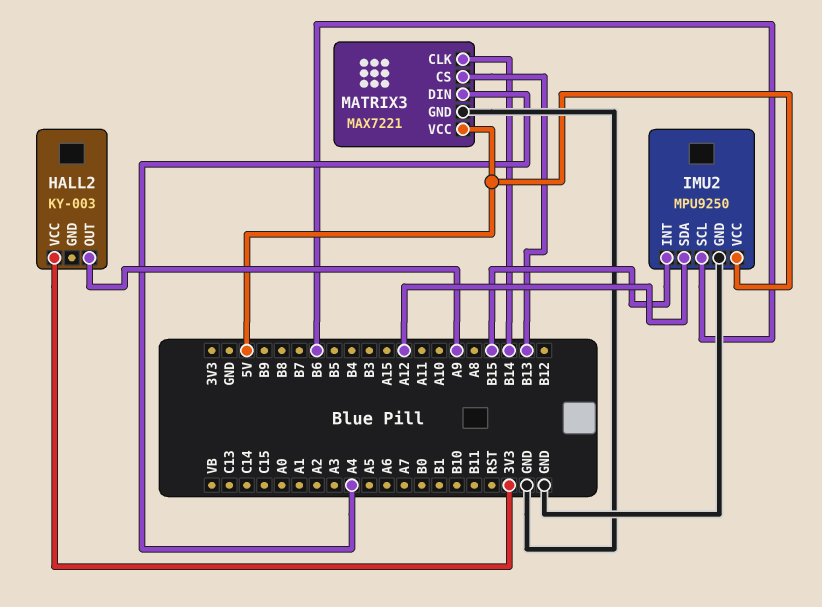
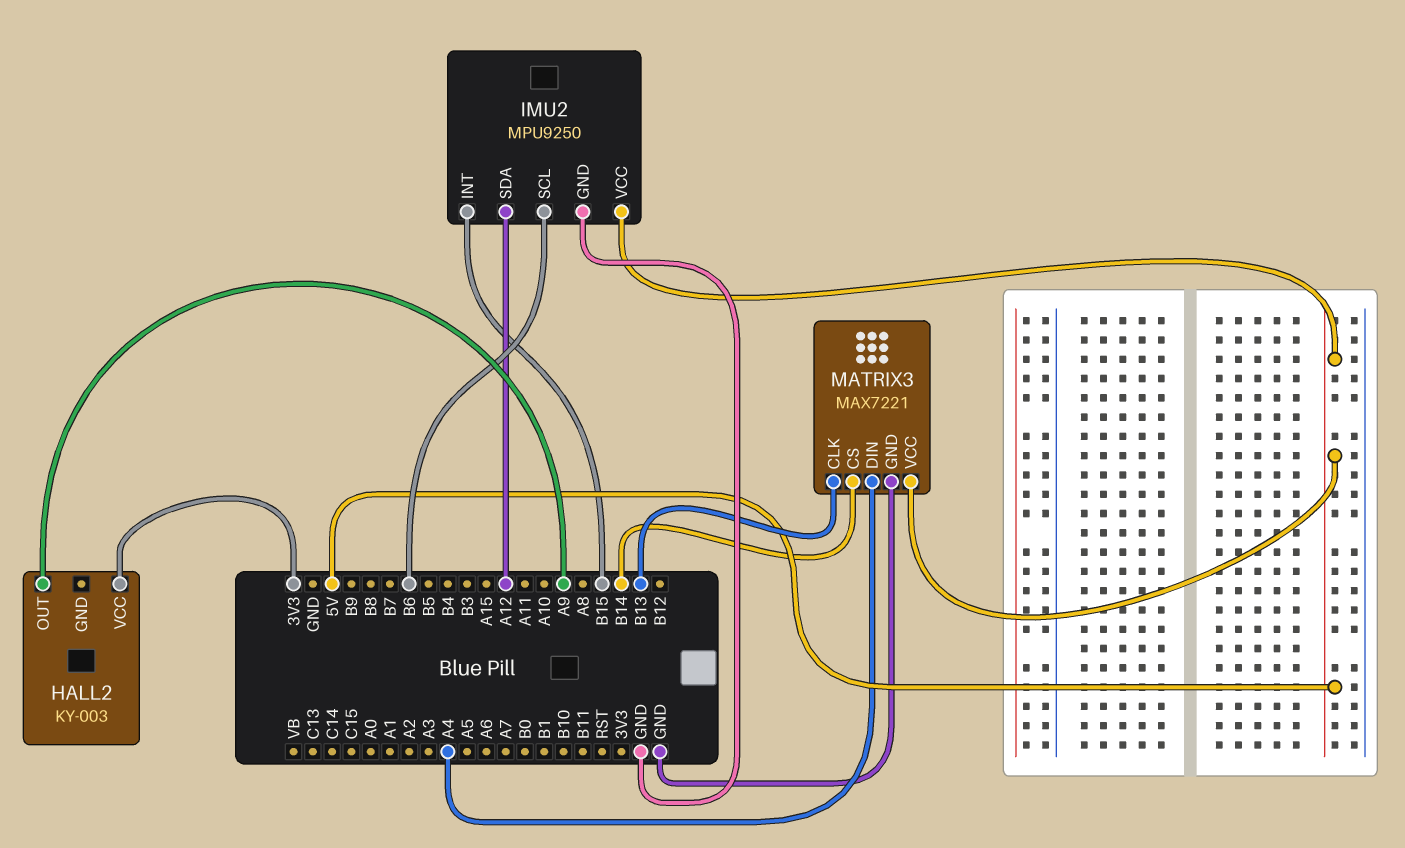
MATRIX3 pin CLK: B14 -> B13
MATRIX3 pin CS: B13 -> B14

